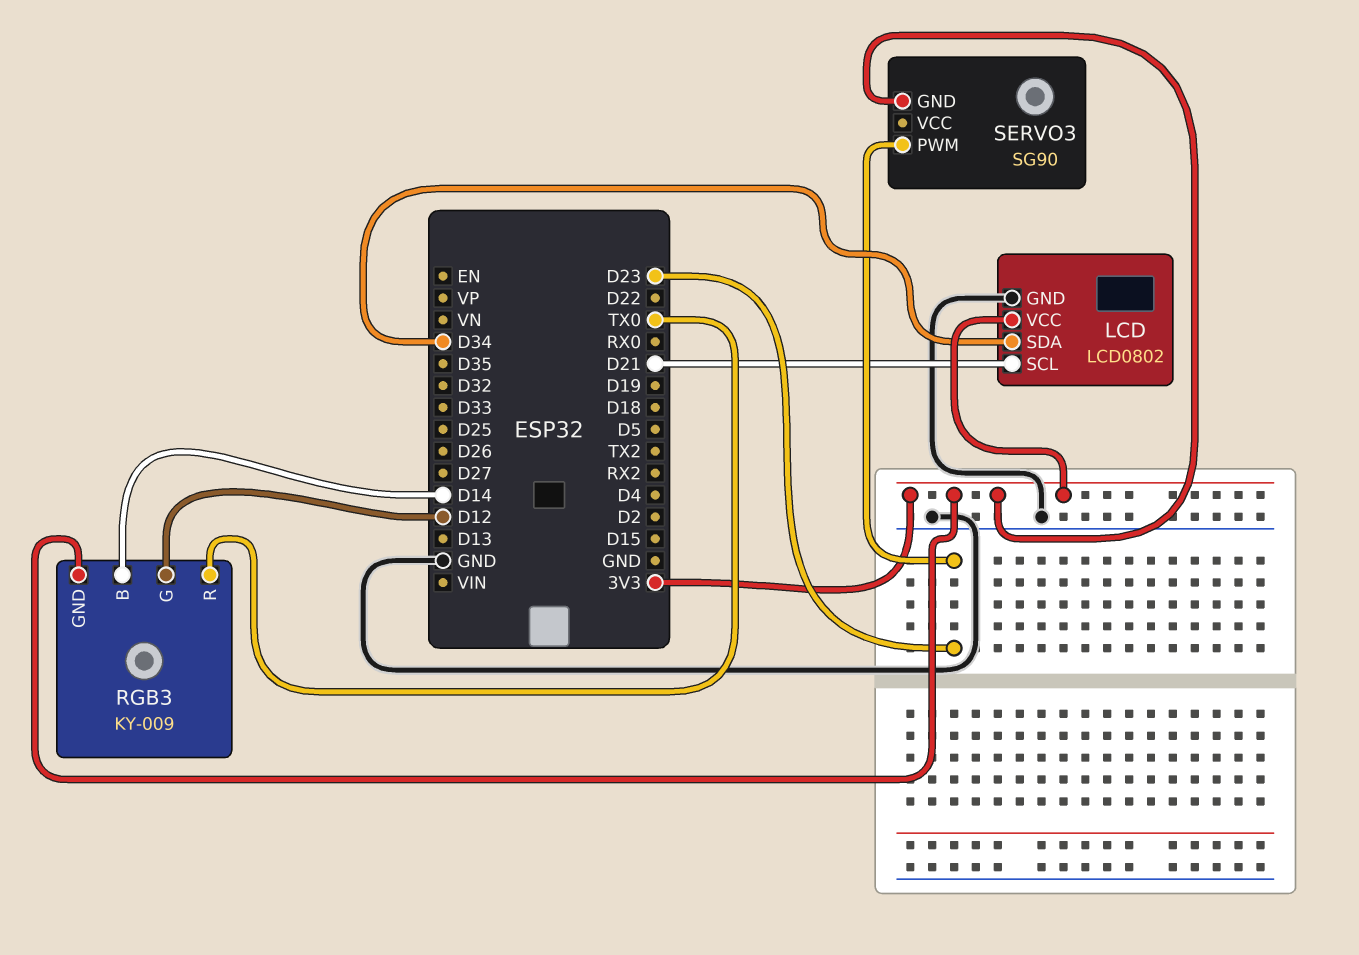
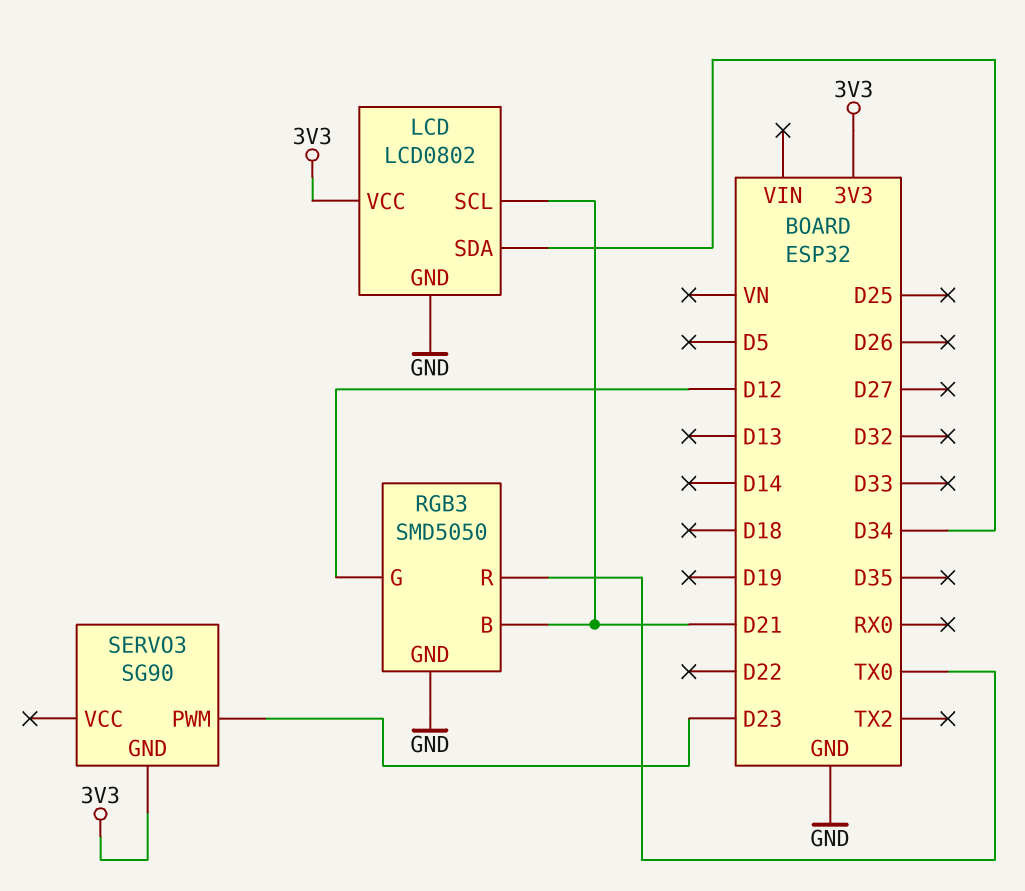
RGB3: KY-009 -> SMD5050
RGB3 pin B: D14 -> D21
RGB3 pin GND: 3V3 -> GND

